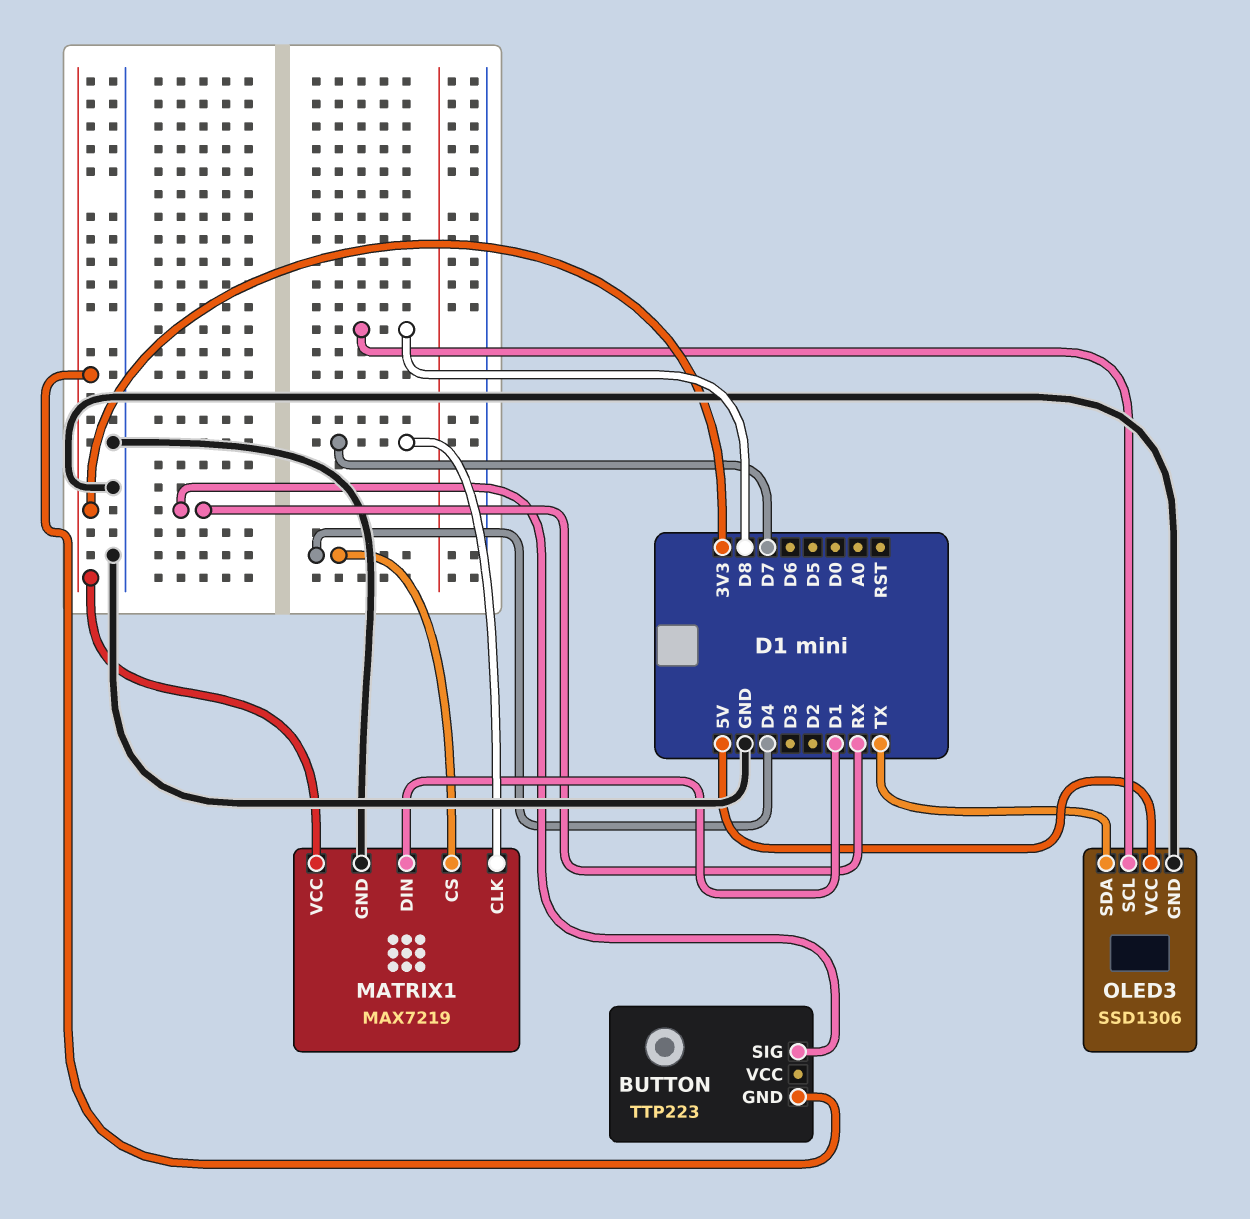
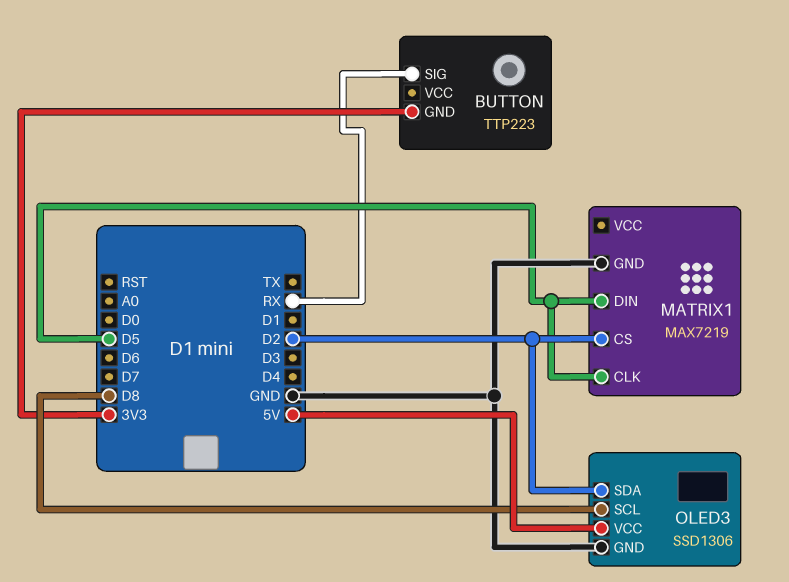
MATRIX1 pin CLK: D7 -> D5
MATRIX1 pin CS: D4 -> D2
MATRIX1 pin DIN: D1 -> D5
MATRIX1 pin VCC: 3V3 -> none
OLED3 pin SDA: TX -> D2

